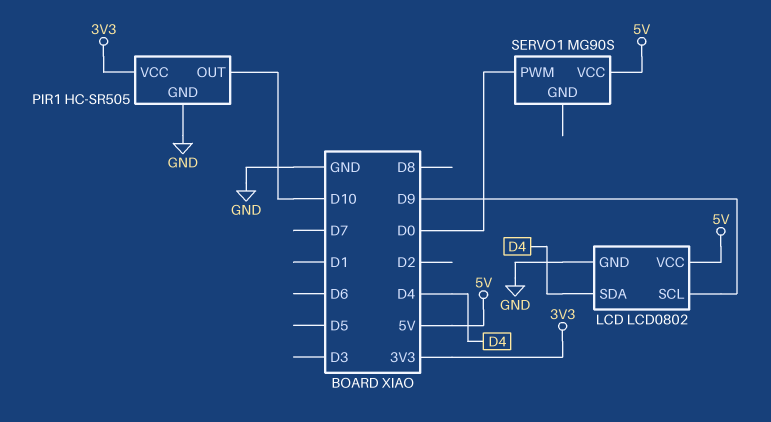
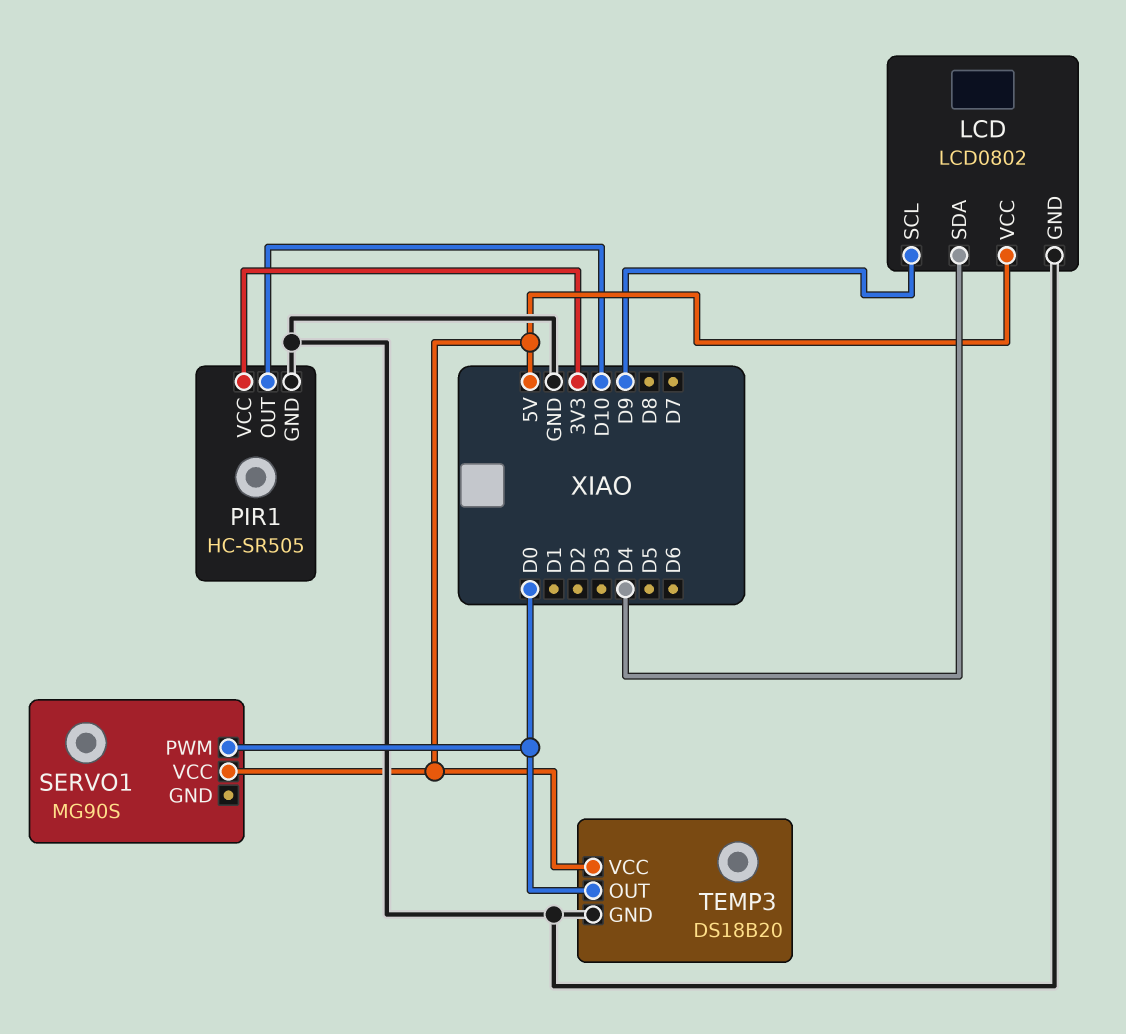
TEMP3: none -> DS18B20
TEMP3 pin GND: none -> GND
TEMP3 pin OUT: none -> D0
TEMP3 pin VCC: none -> 5V

